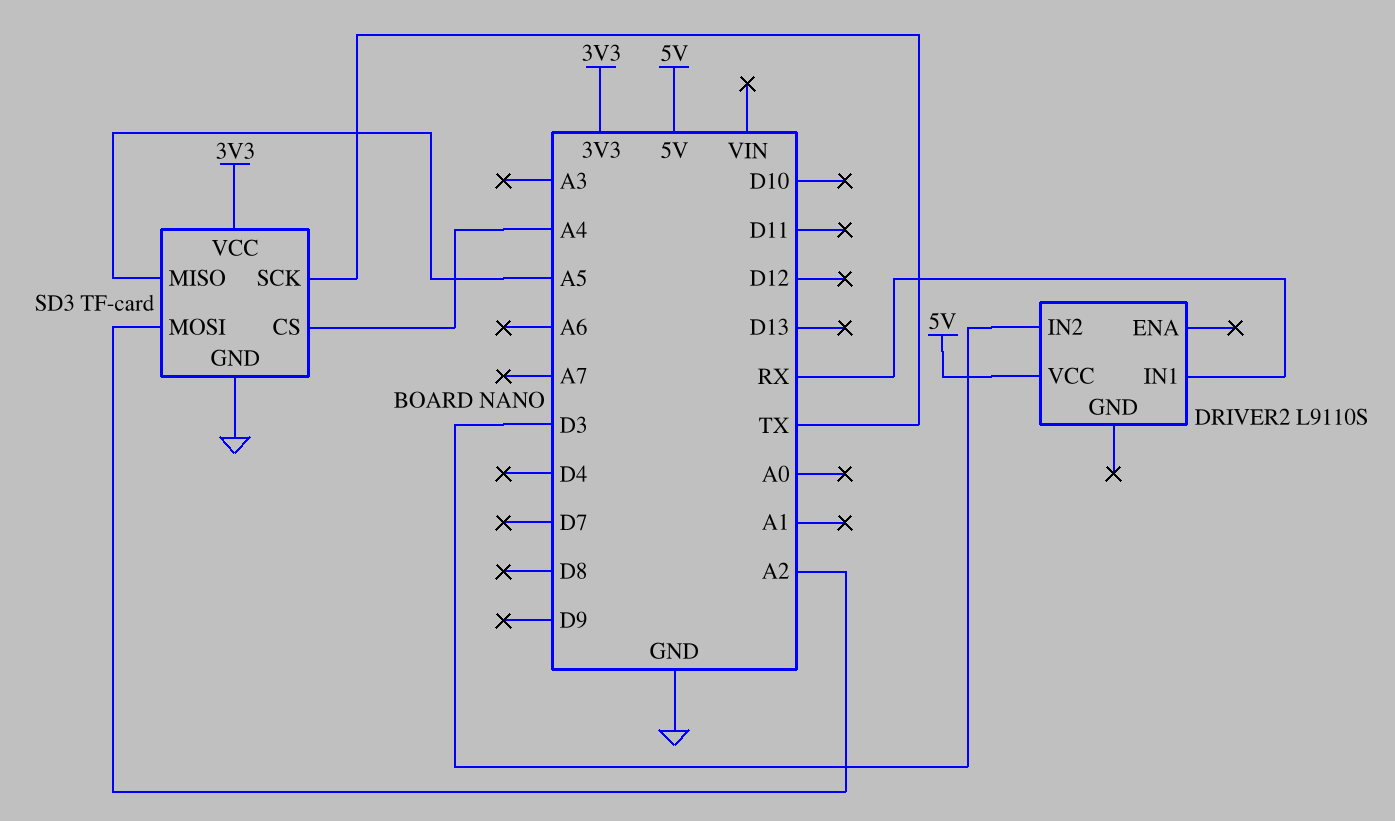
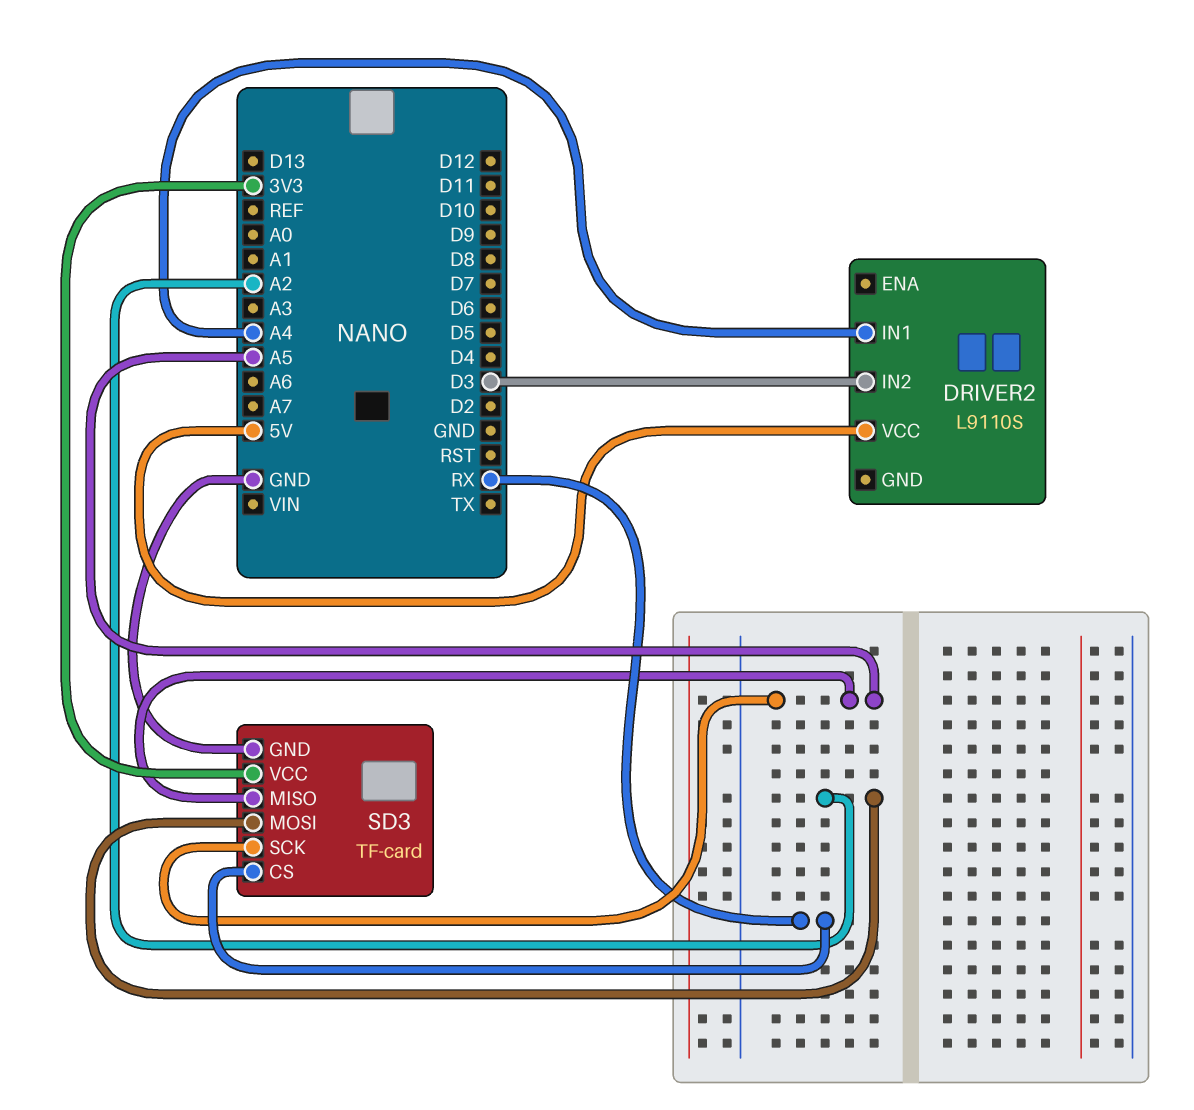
DRIVER2 pin IN1: RX -> A4
SD3 pin CS: A4 -> RX
SD3 pin SCK: TX -> A5

